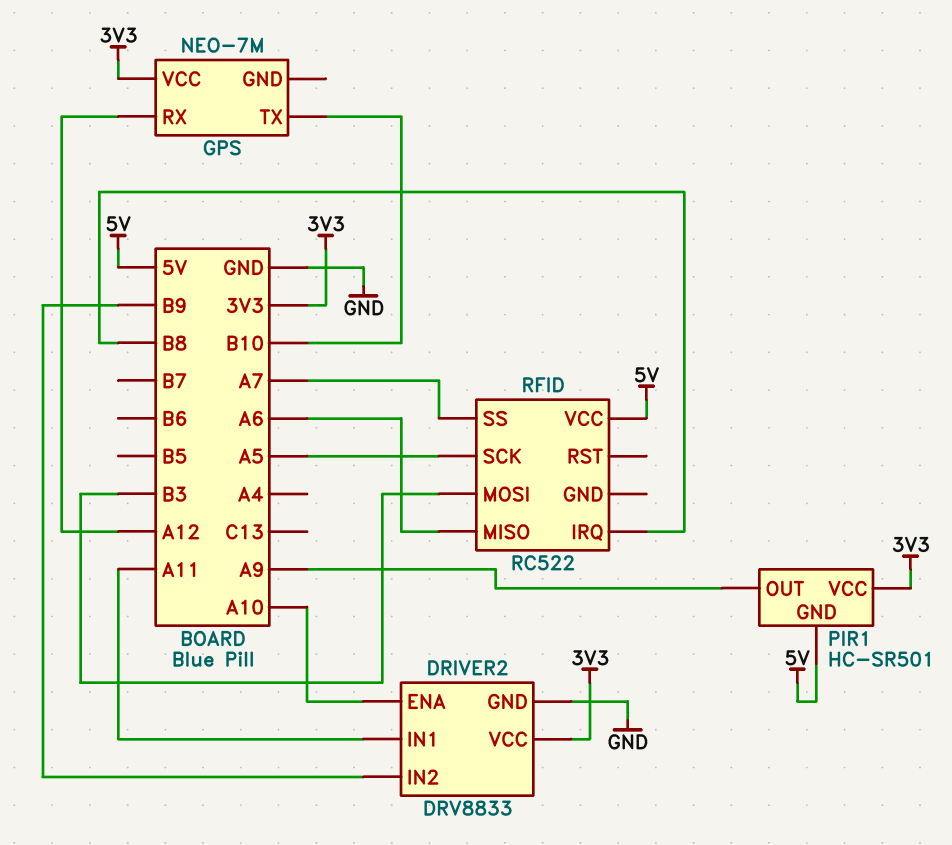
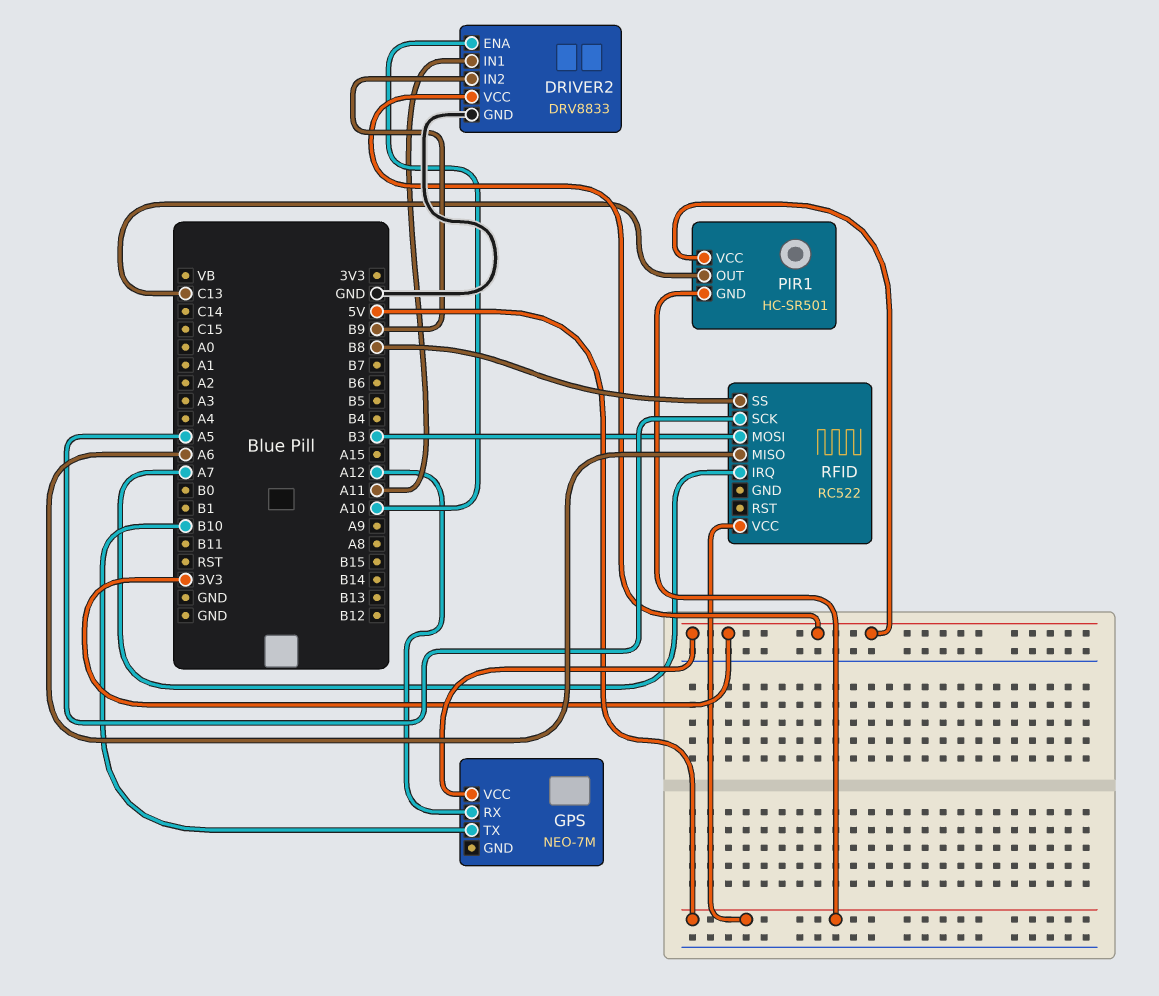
PIR1 pin OUT: A9 -> C13
RFID pin IRQ: B8 -> A7
RFID pin SS: A7 -> B8

